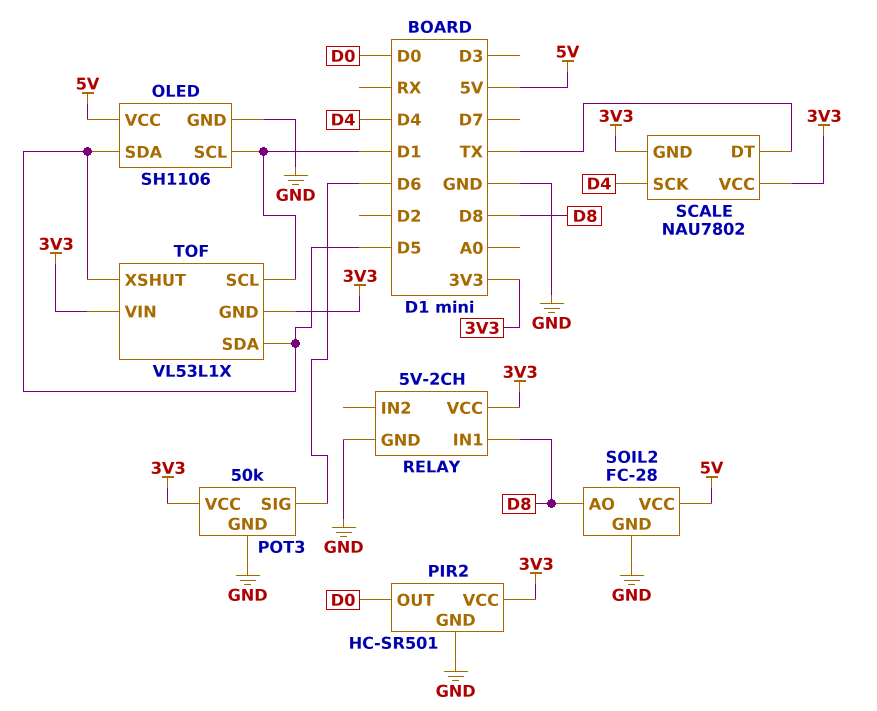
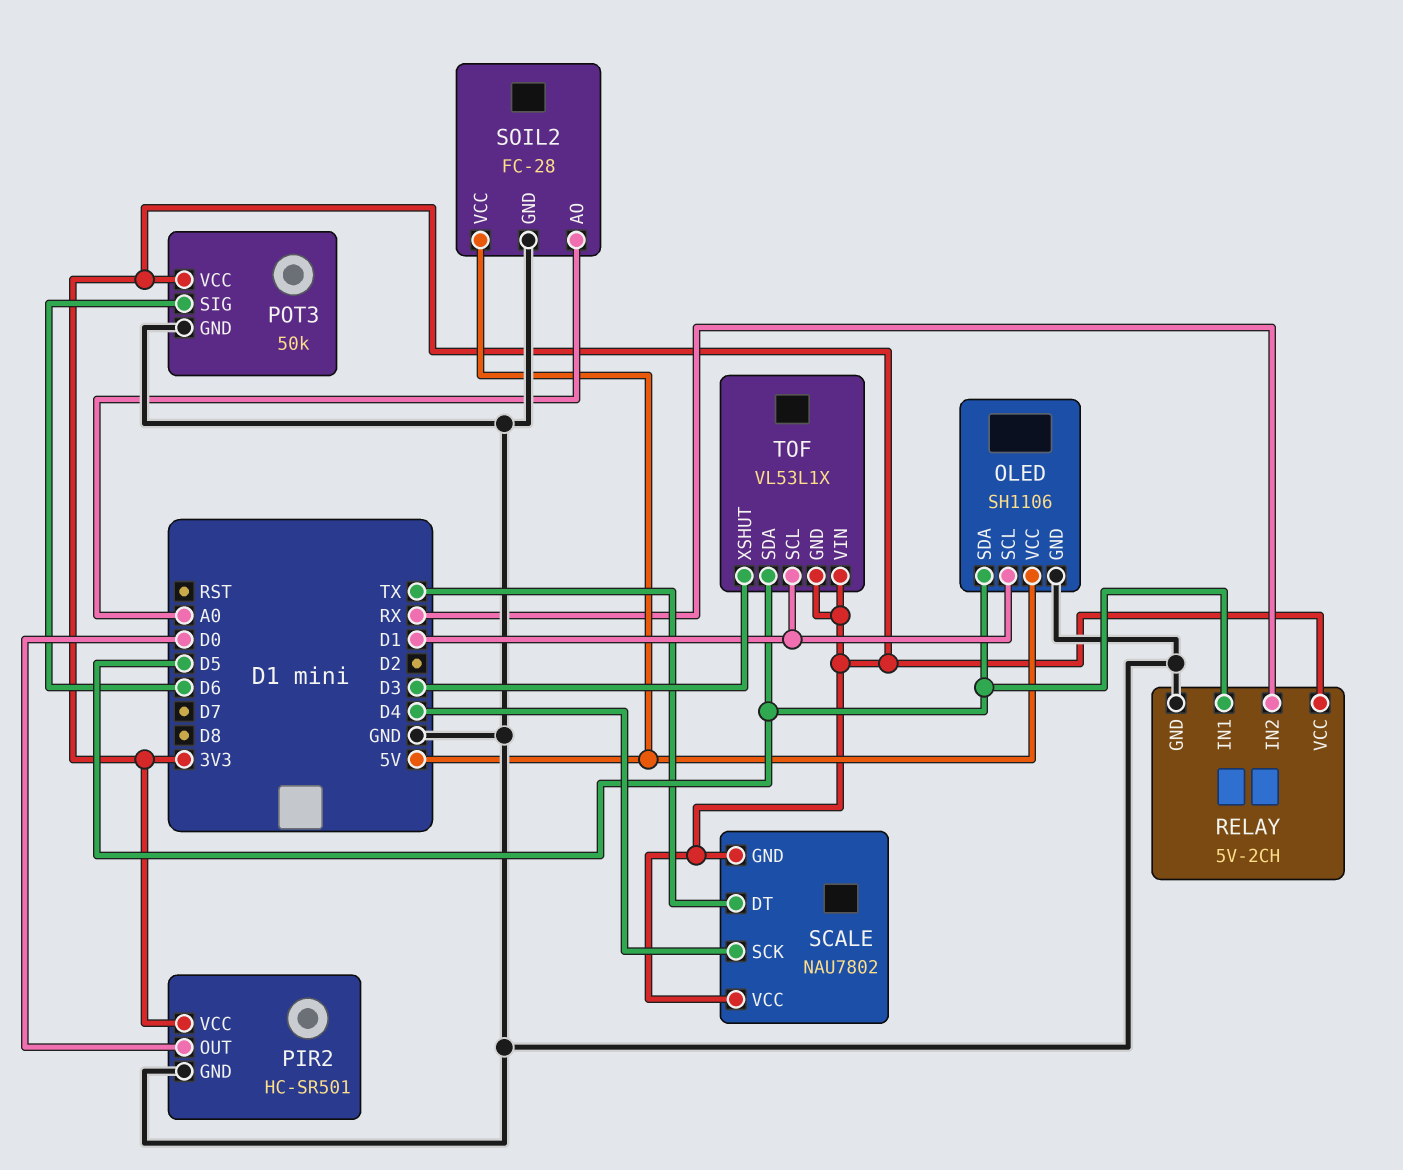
RELAY pin IN1: D8 -> D5
RELAY pin IN2: none -> RX
SOIL2 pin AO: D8 -> A0
TOF pin XSHUT: D5 -> D3

